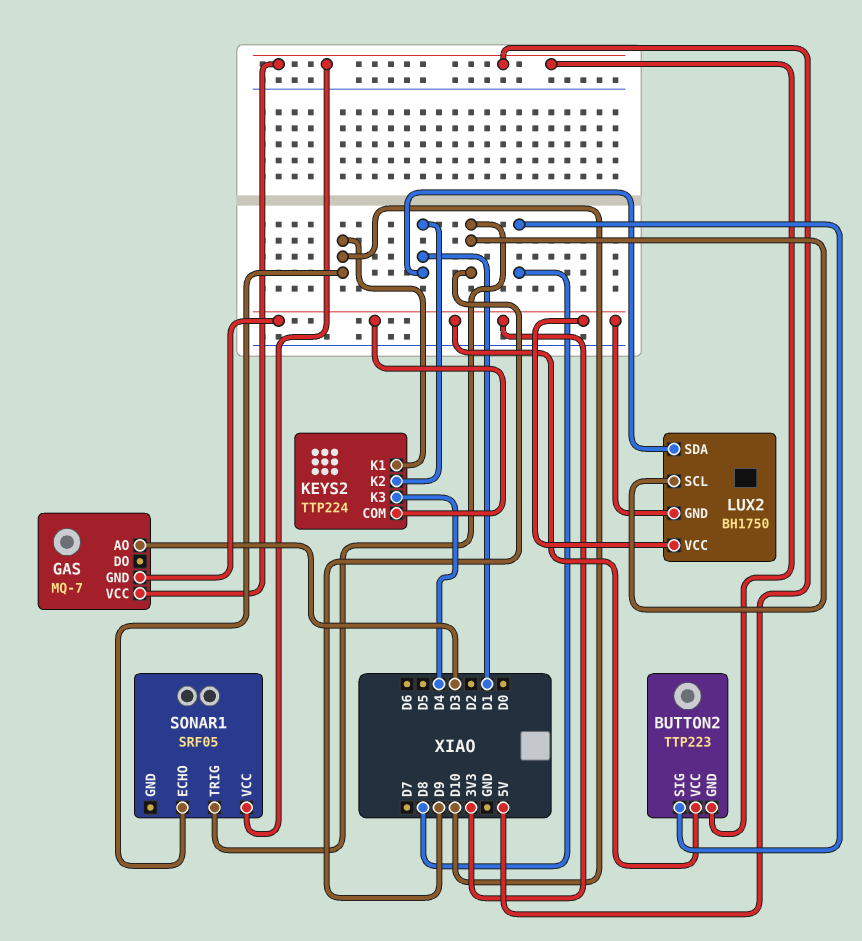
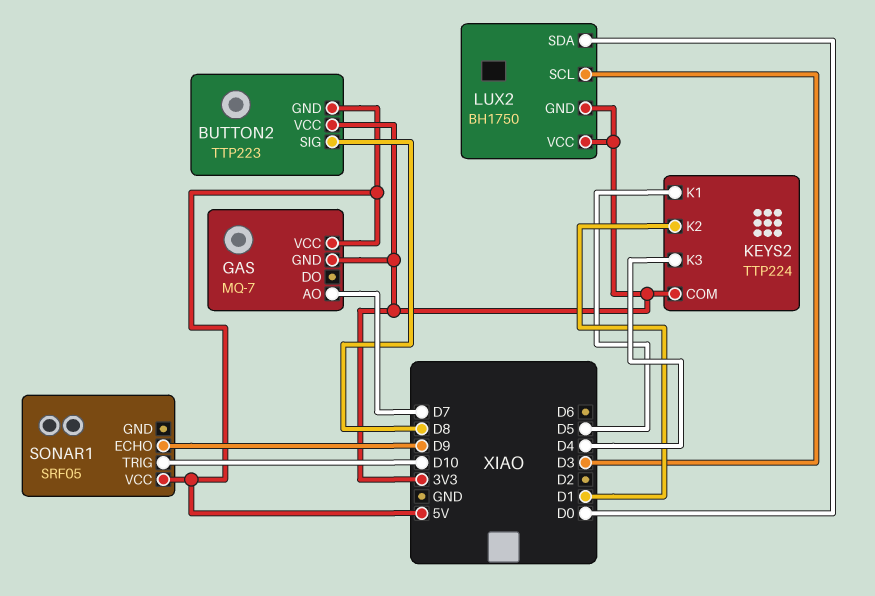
GAS pin AO: D3 -> D7
KEYS2 pin K1: D10 -> D5
LUX2 pin SCL: D9 -> D3
LUX2 pin SDA: D1 -> D0
SONAR1 pin ECHO: D10 -> D9
SONAR1 pin TRIG: D9 -> D10

